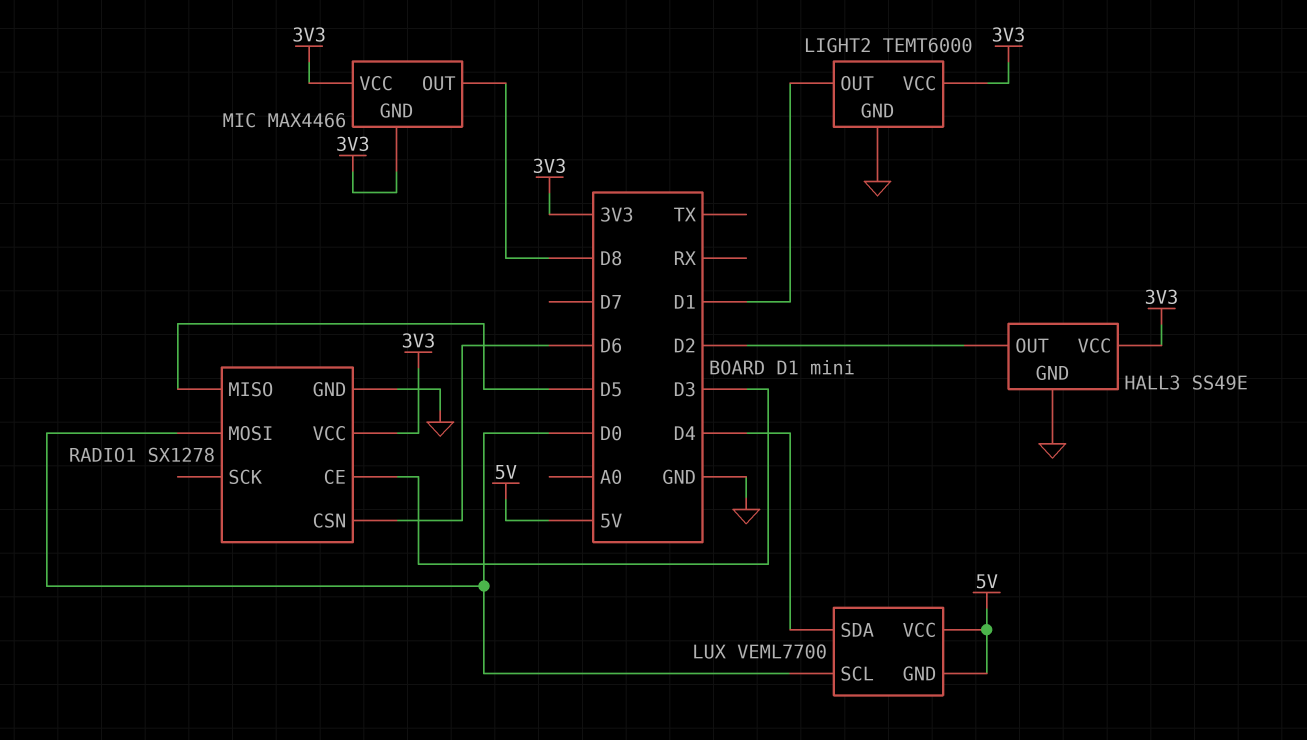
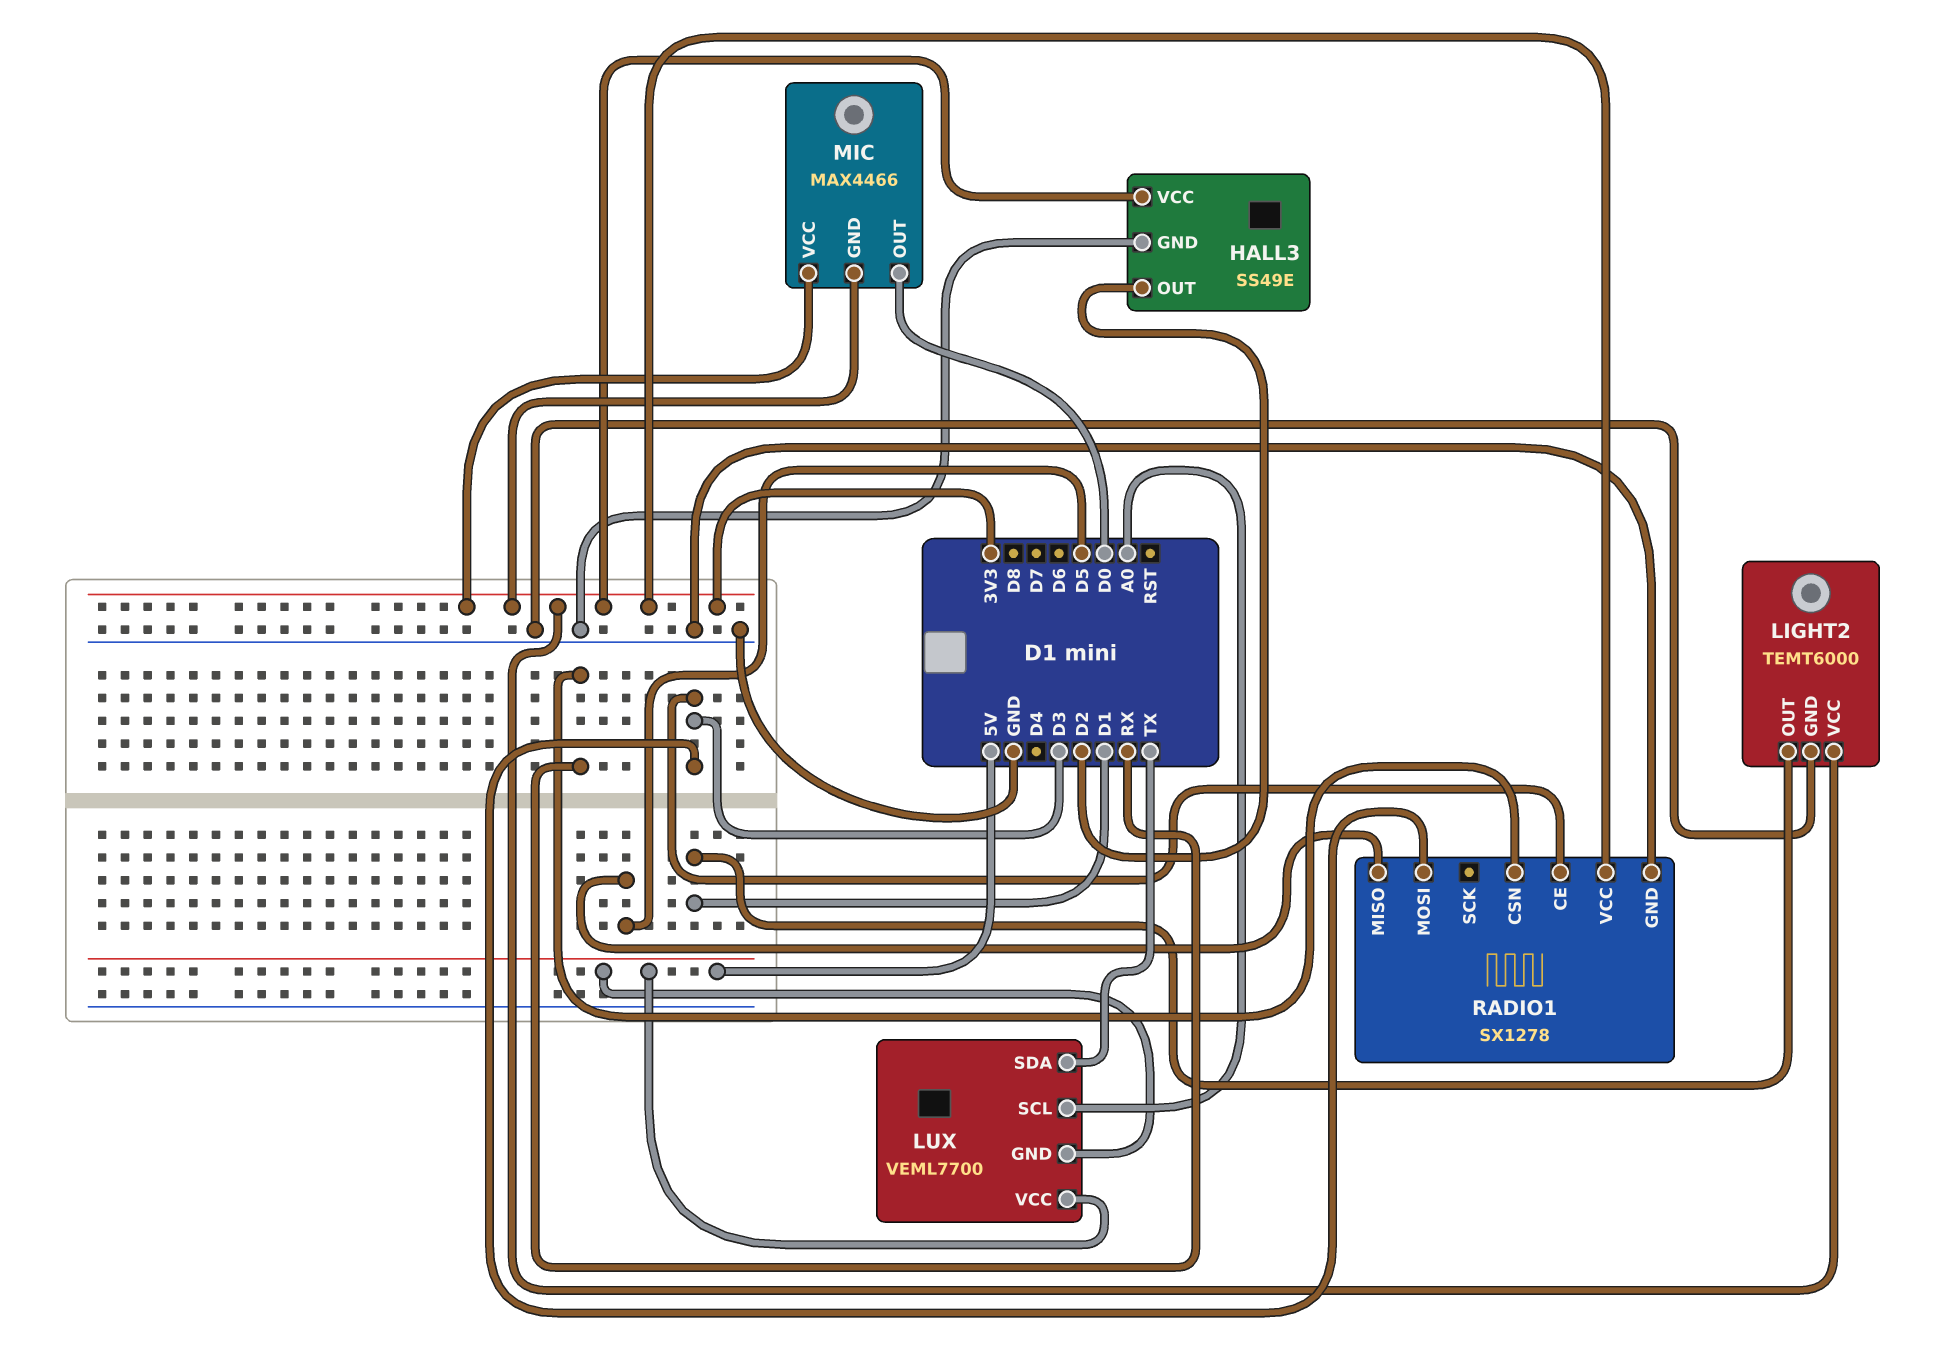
LUX pin SCL: D0 -> A0
LUX pin SDA: D4 -> TX
MIC pin OUT: D8 -> D0
RADIO1 pin CSN: D6 -> RX
RADIO1 pin MOSI: D0 -> D3

